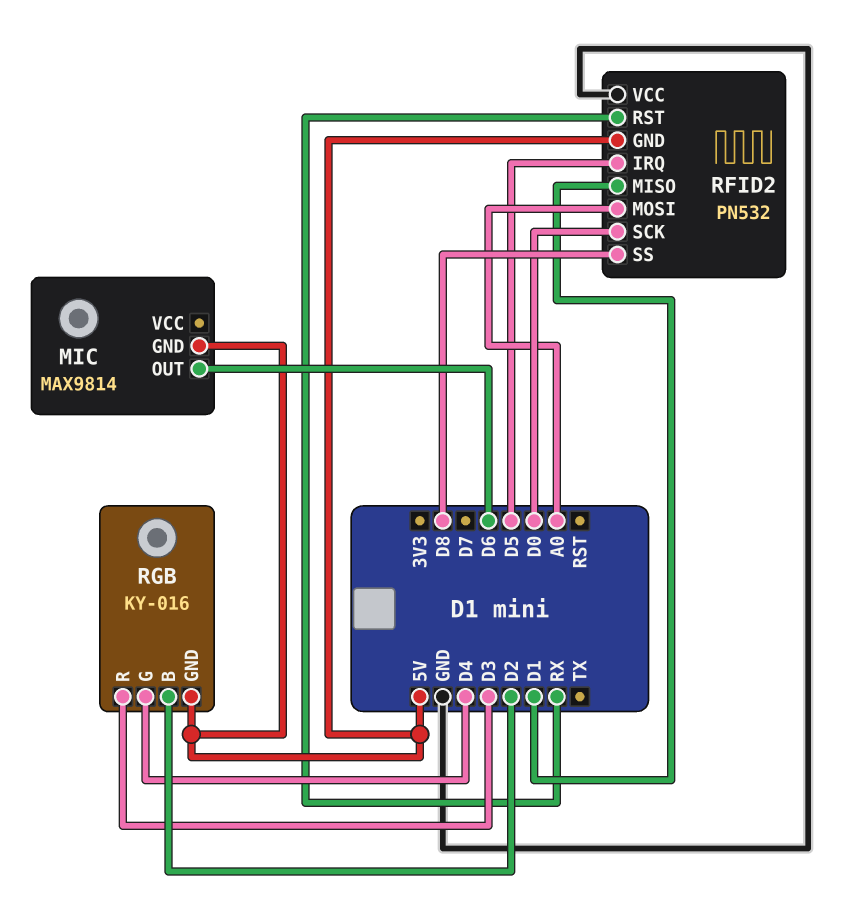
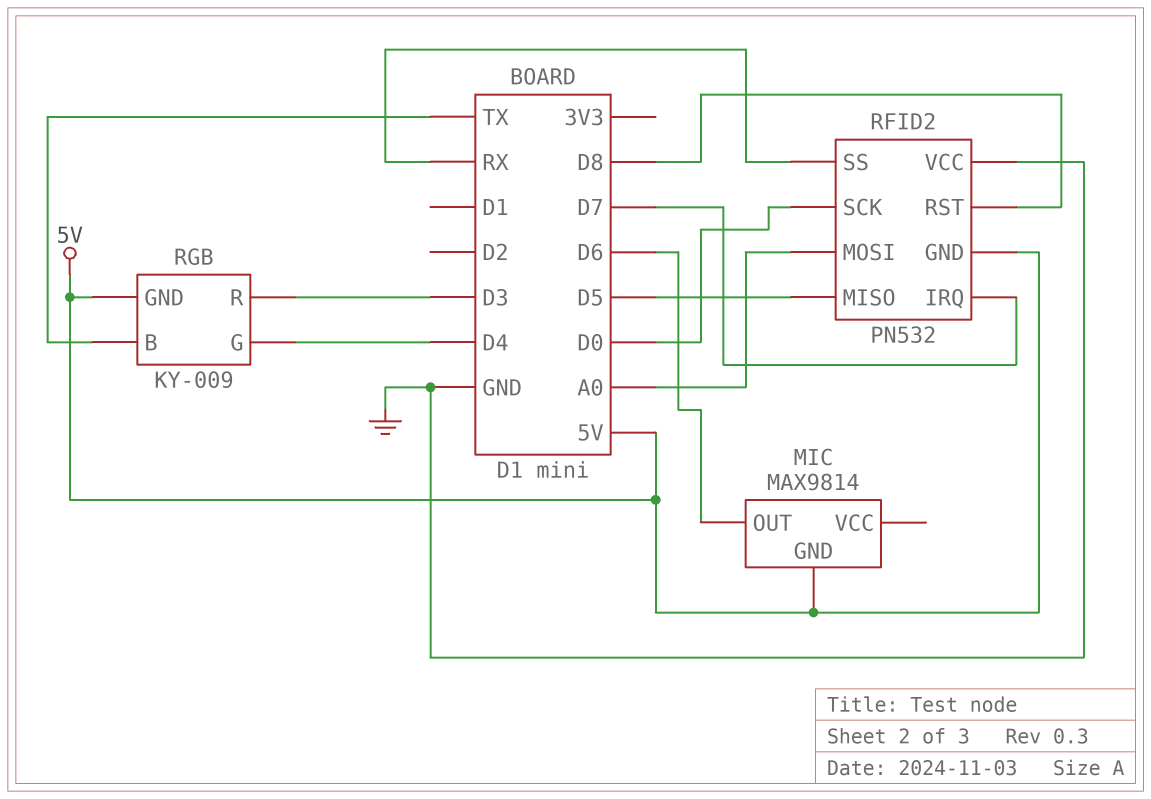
RFID2 pin IRQ: D5 -> D7
RFID2 pin MISO: D1 -> D5
RFID2 pin RST: RX -> D8
RFID2 pin SS: D8 -> RX
RGB: KY-016 -> KY-009
RGB pin B: D2 -> TX

